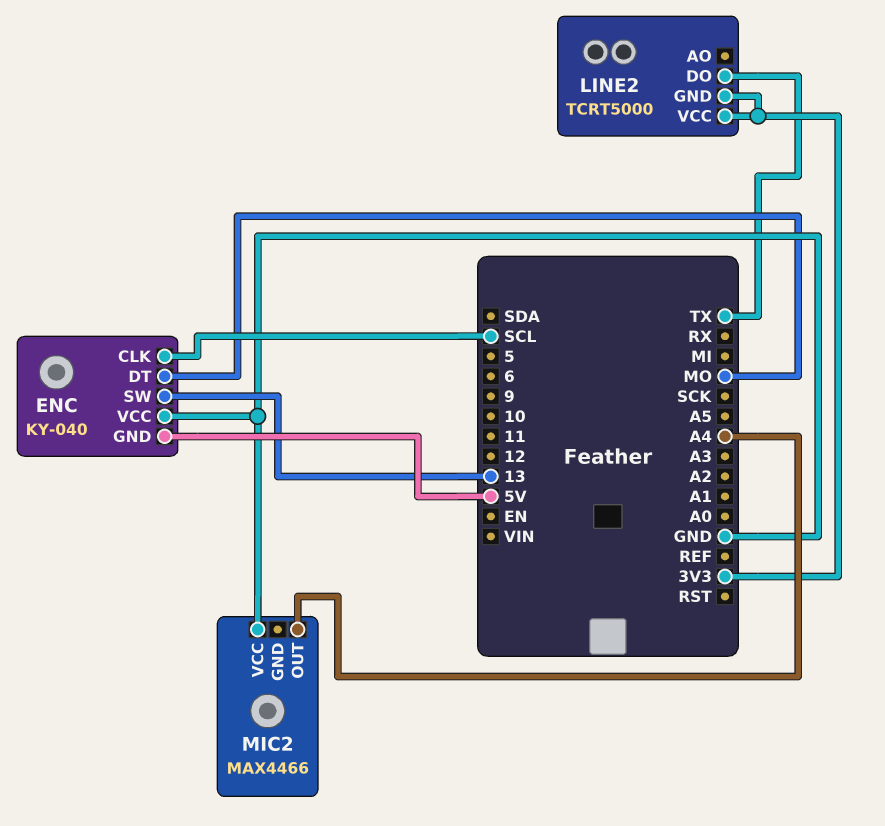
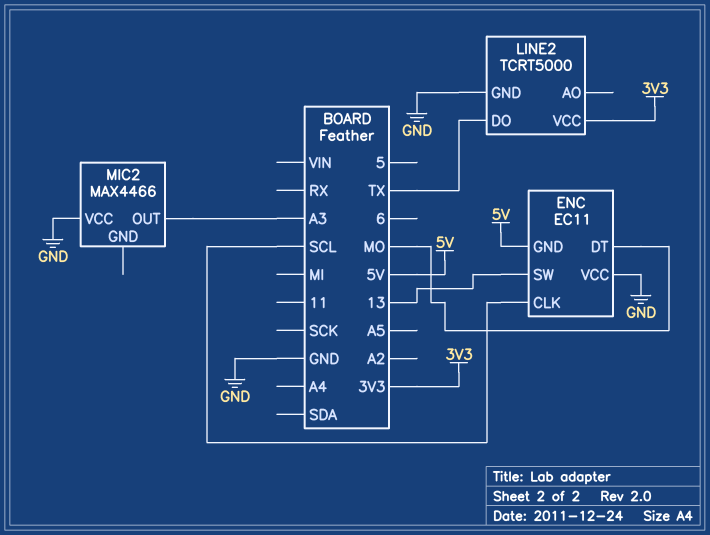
ENC: KY-040 -> EC11
LINE2 pin GND: 3V3 -> GND
MIC2 pin OUT: A4 -> A3

